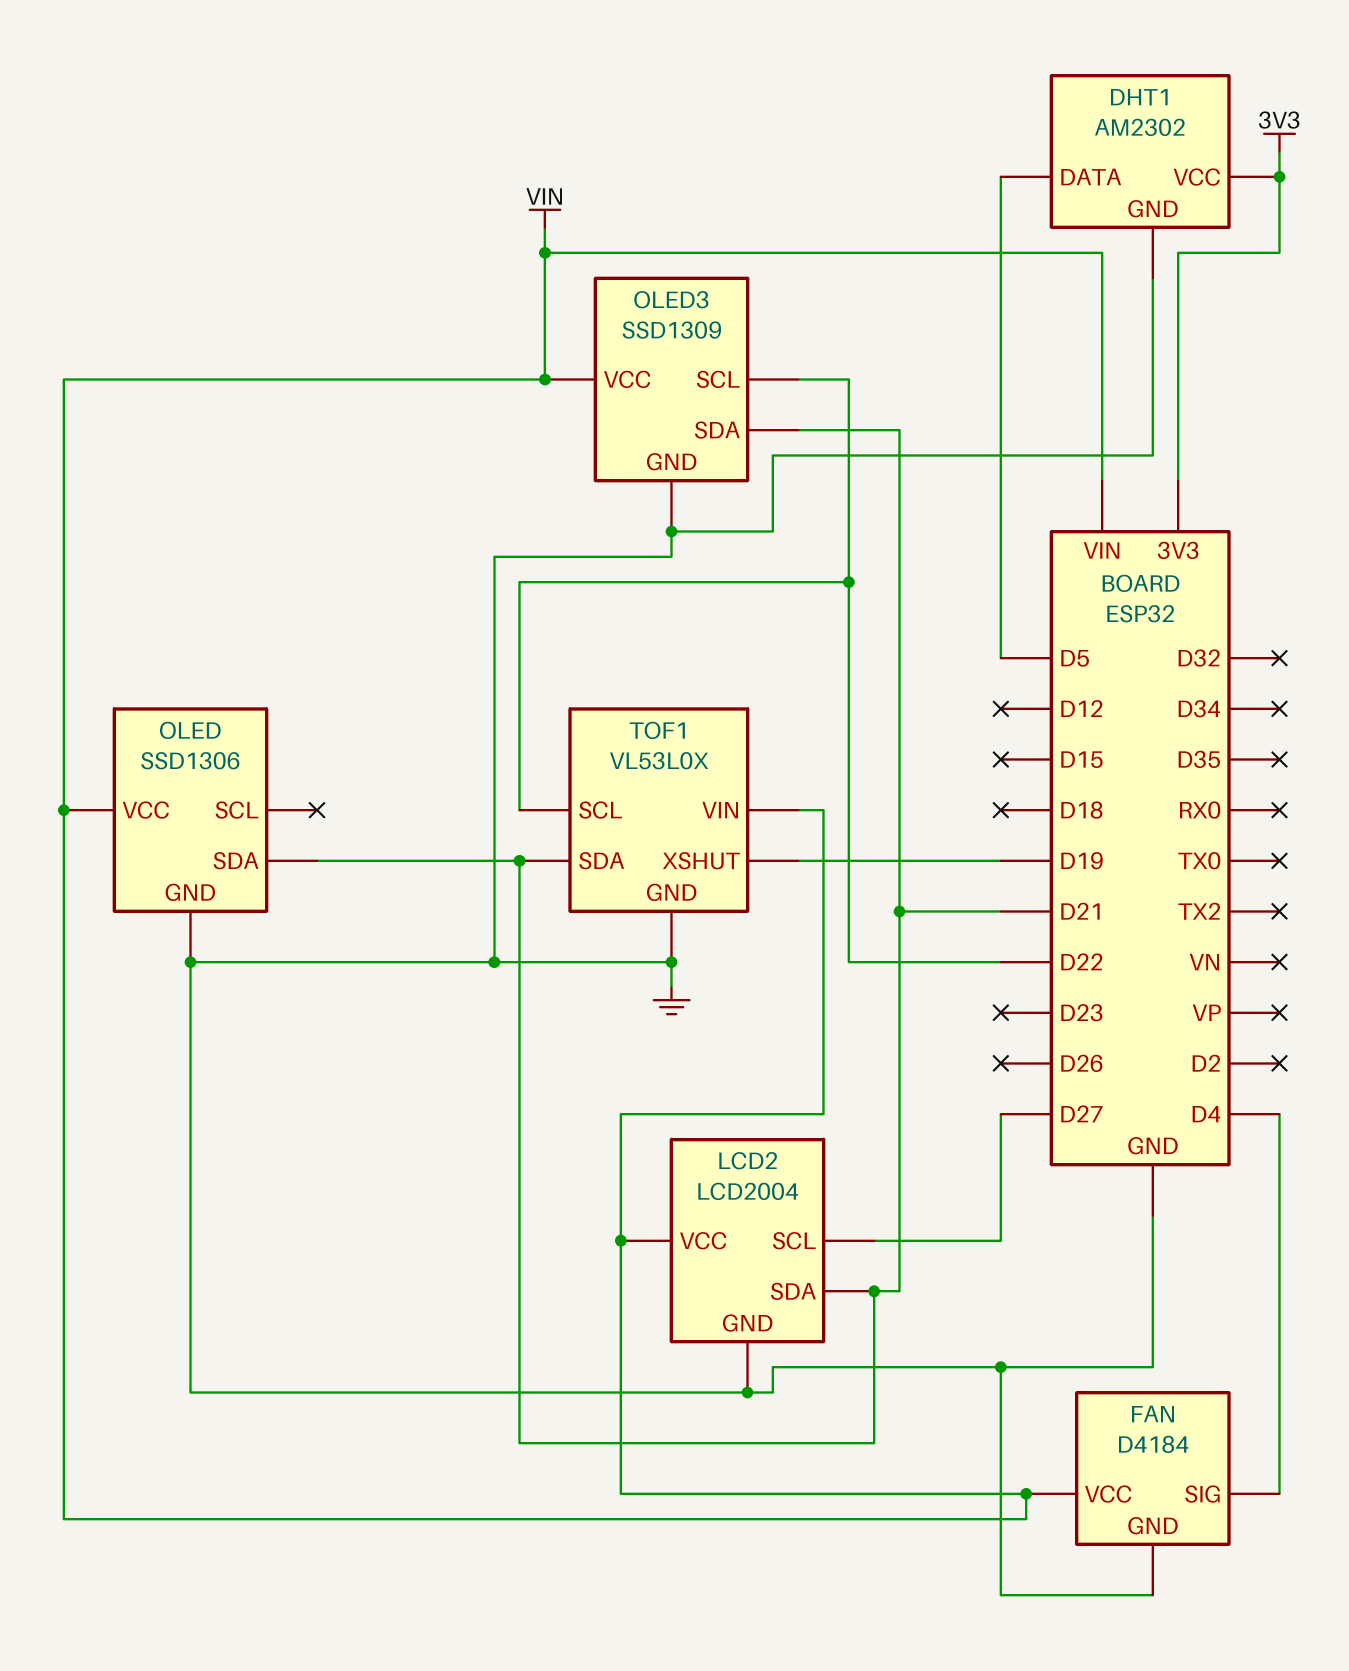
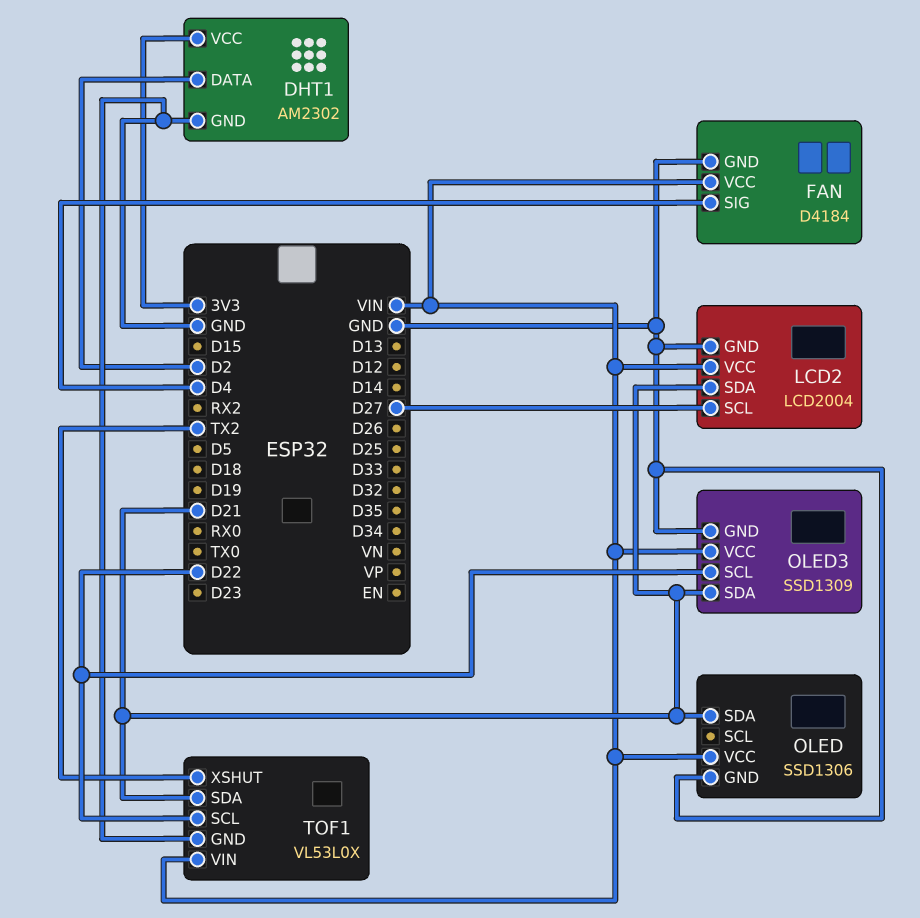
DHT1 pin DATA: D5 -> D2
TOF1 pin XSHUT: D19 -> TX2

